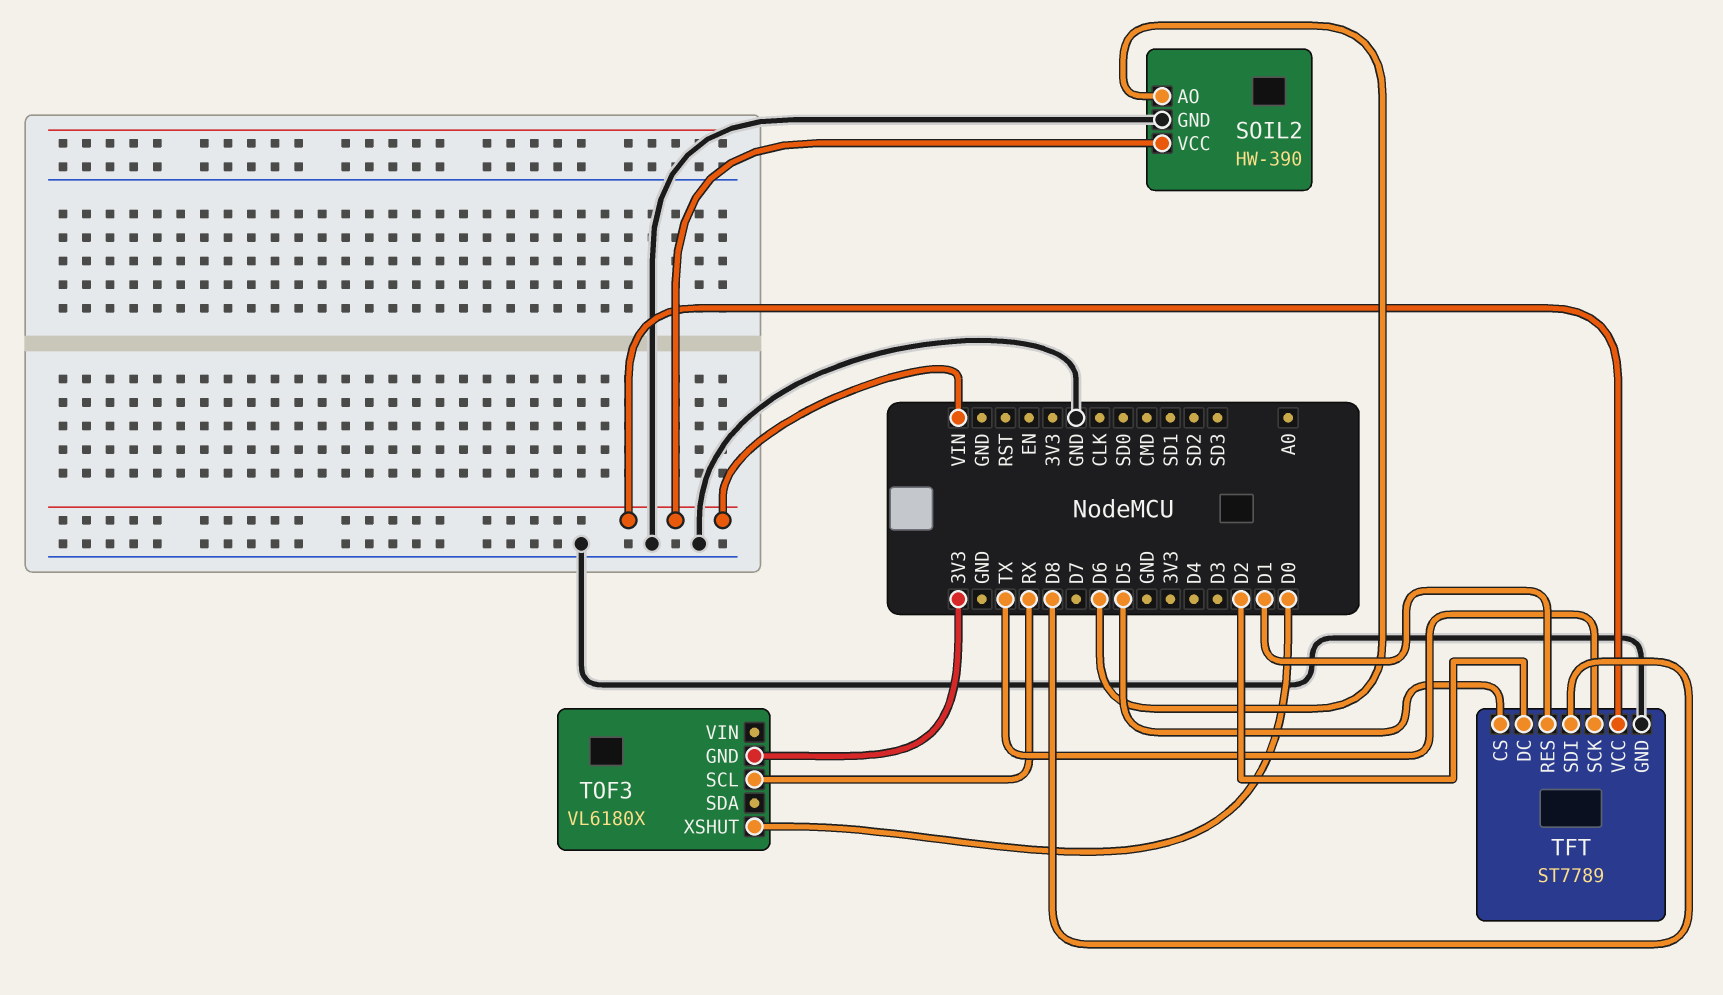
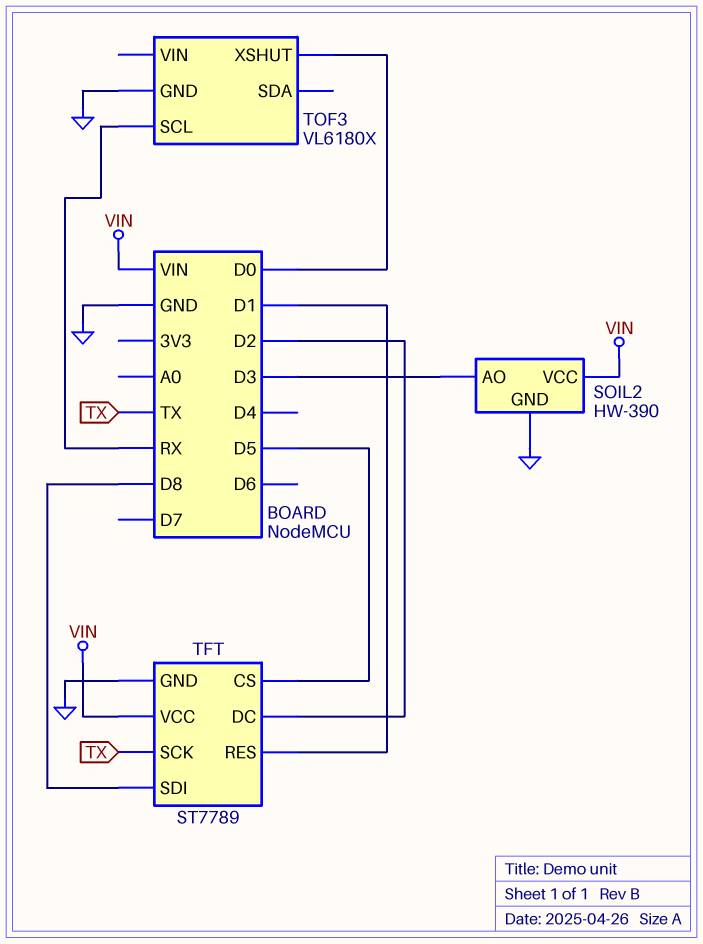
SOIL2 pin AO: D6 -> D3
TOF3 pin GND: 3V3 -> GND

